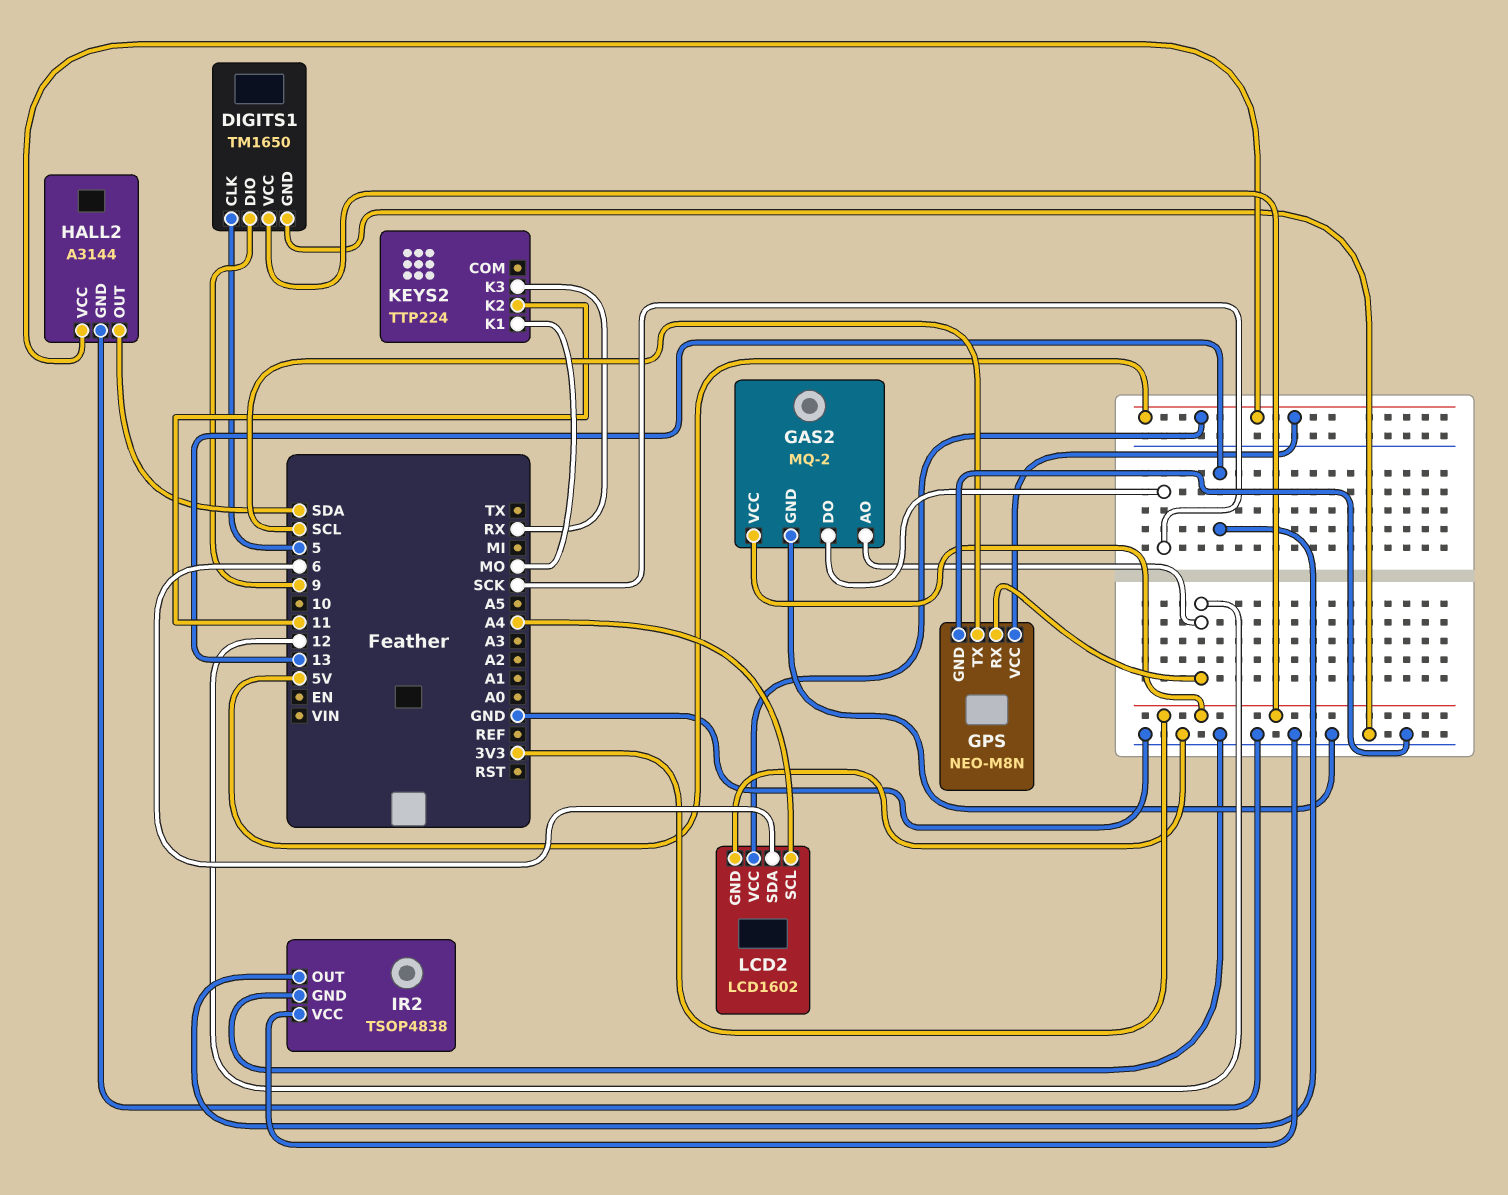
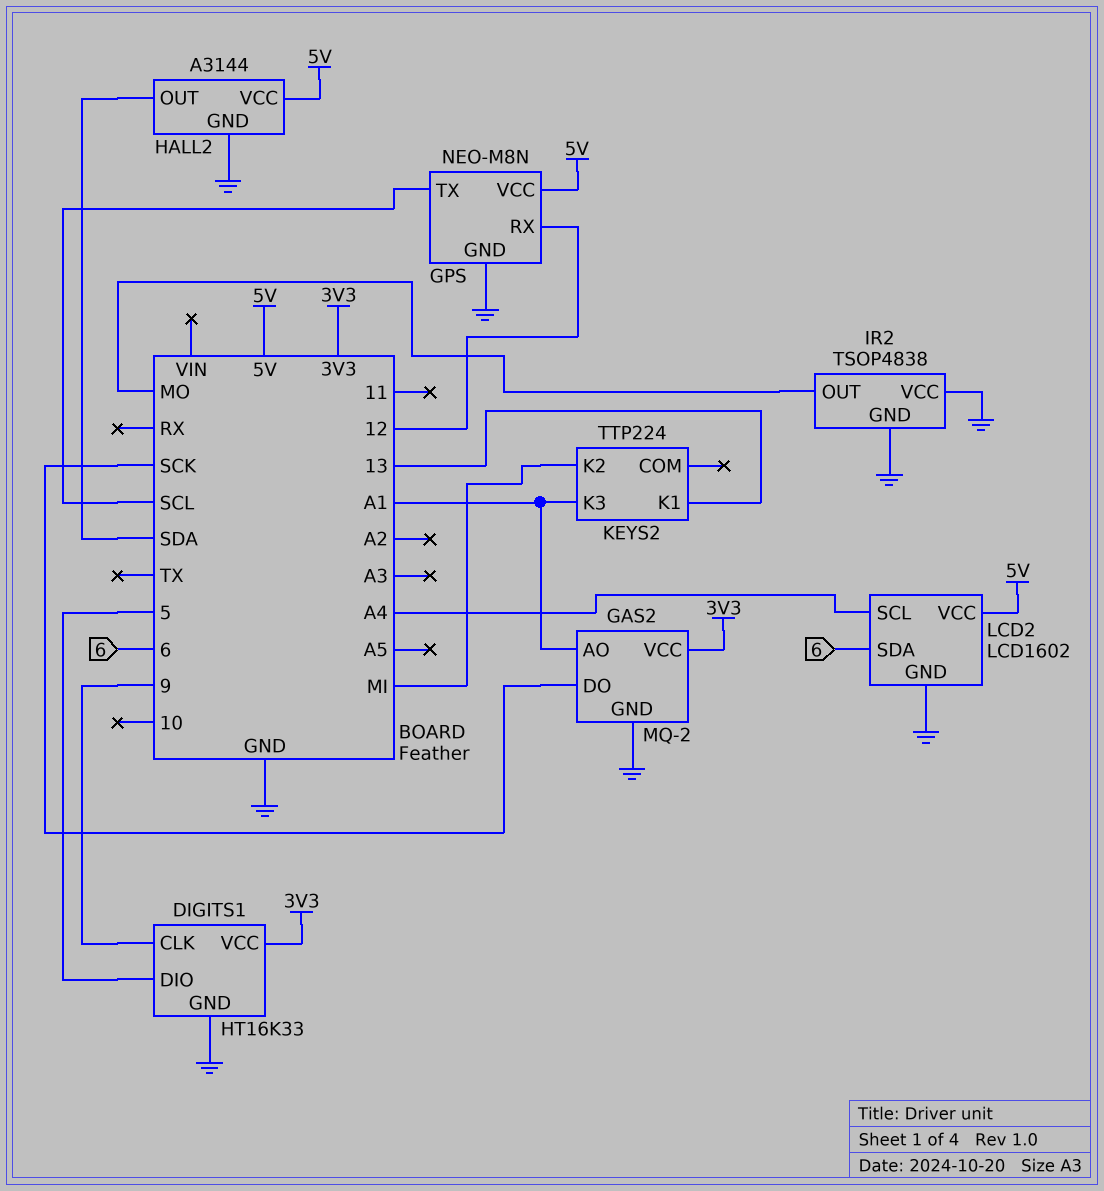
DIGITS1: TM1650 -> HT16K33
DIGITS1 pin CLK: 5 -> 9
DIGITS1 pin DIO: 9 -> 5
GAS2 pin AO: 12 -> A1
IR2 pin OUT: 13 -> MO
KEYS2 pin K1: MO -> 13
KEYS2 pin K2: 11 -> MI
KEYS2 pin K3: RX -> A1

